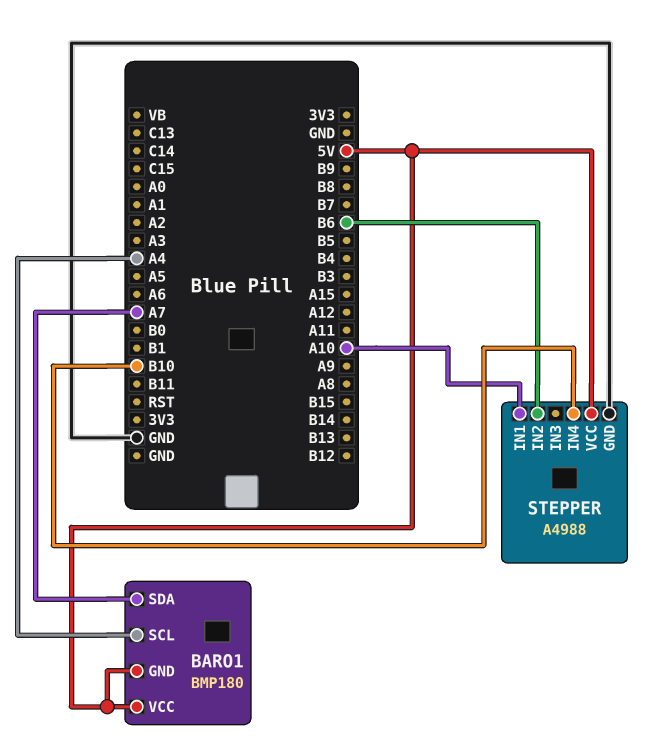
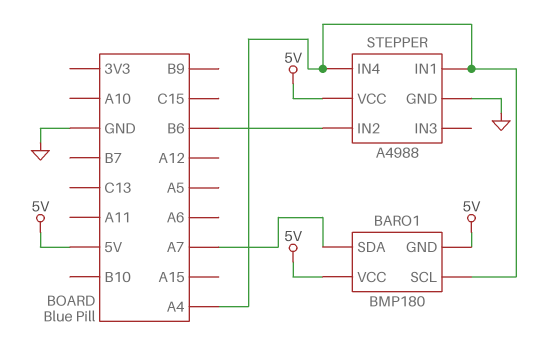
STEPPER pin IN1: A10 -> A4
STEPPER pin IN4: B10 -> A4

